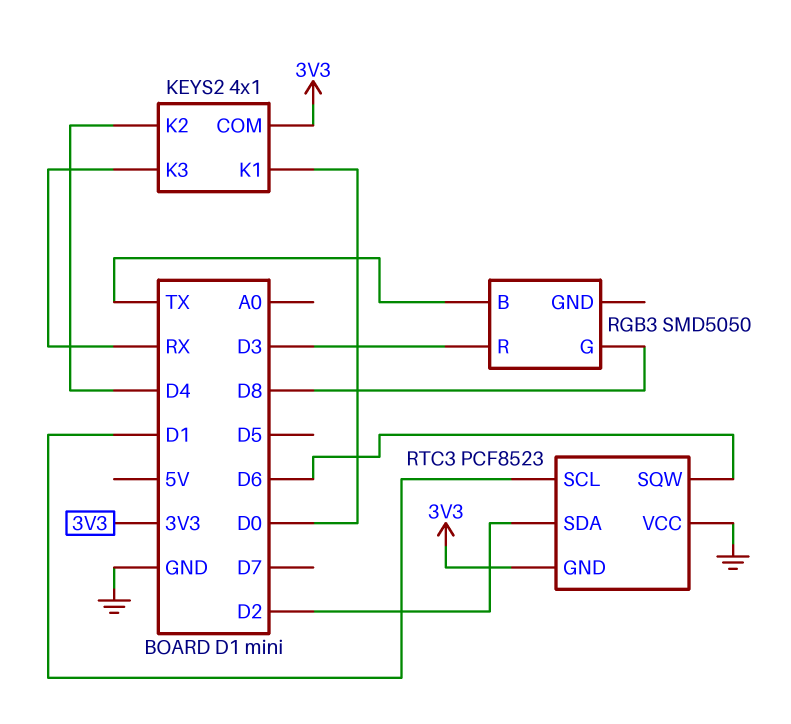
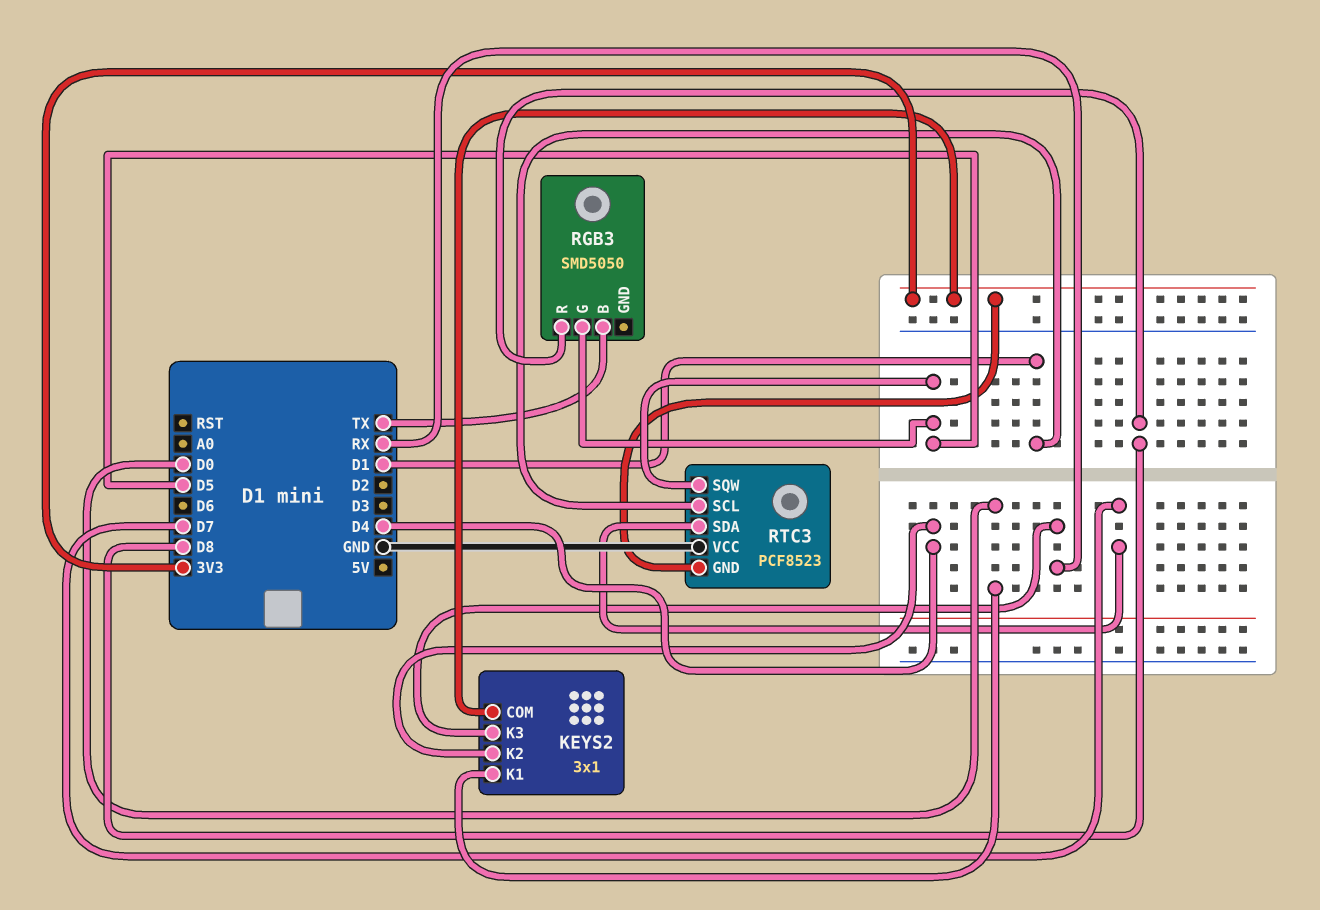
KEYS2: 4x1 -> 3x1
RGB3 pin G: D8 -> D5
RGB3 pin R: D3 -> D8
RTC3 pin SDA: D2 -> D7
RTC3 pin SQW: D6 -> D5

